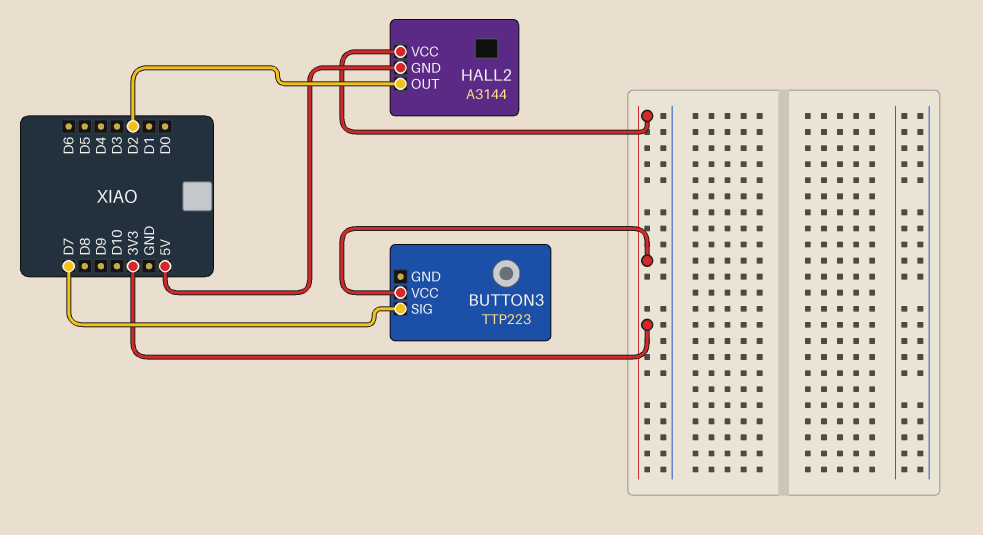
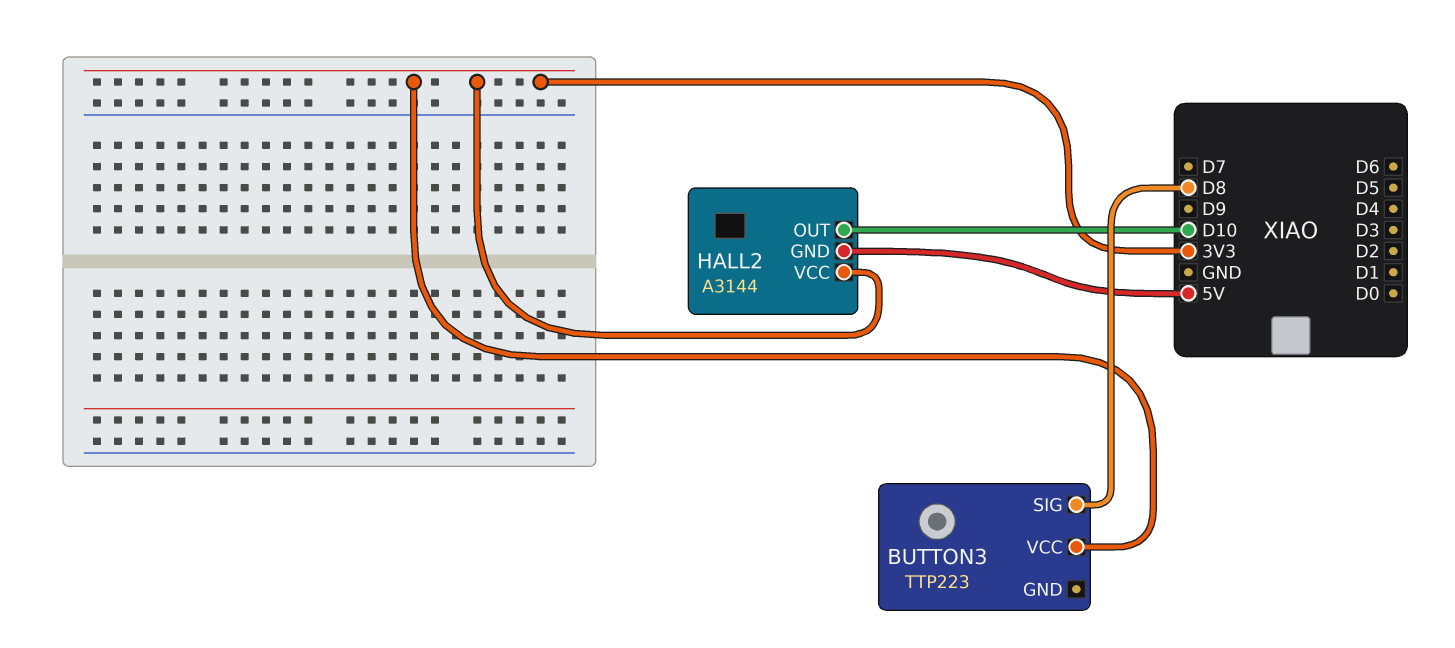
BUTTON3 pin SIG: D7 -> D8
HALL2 pin OUT: D2 -> D10

